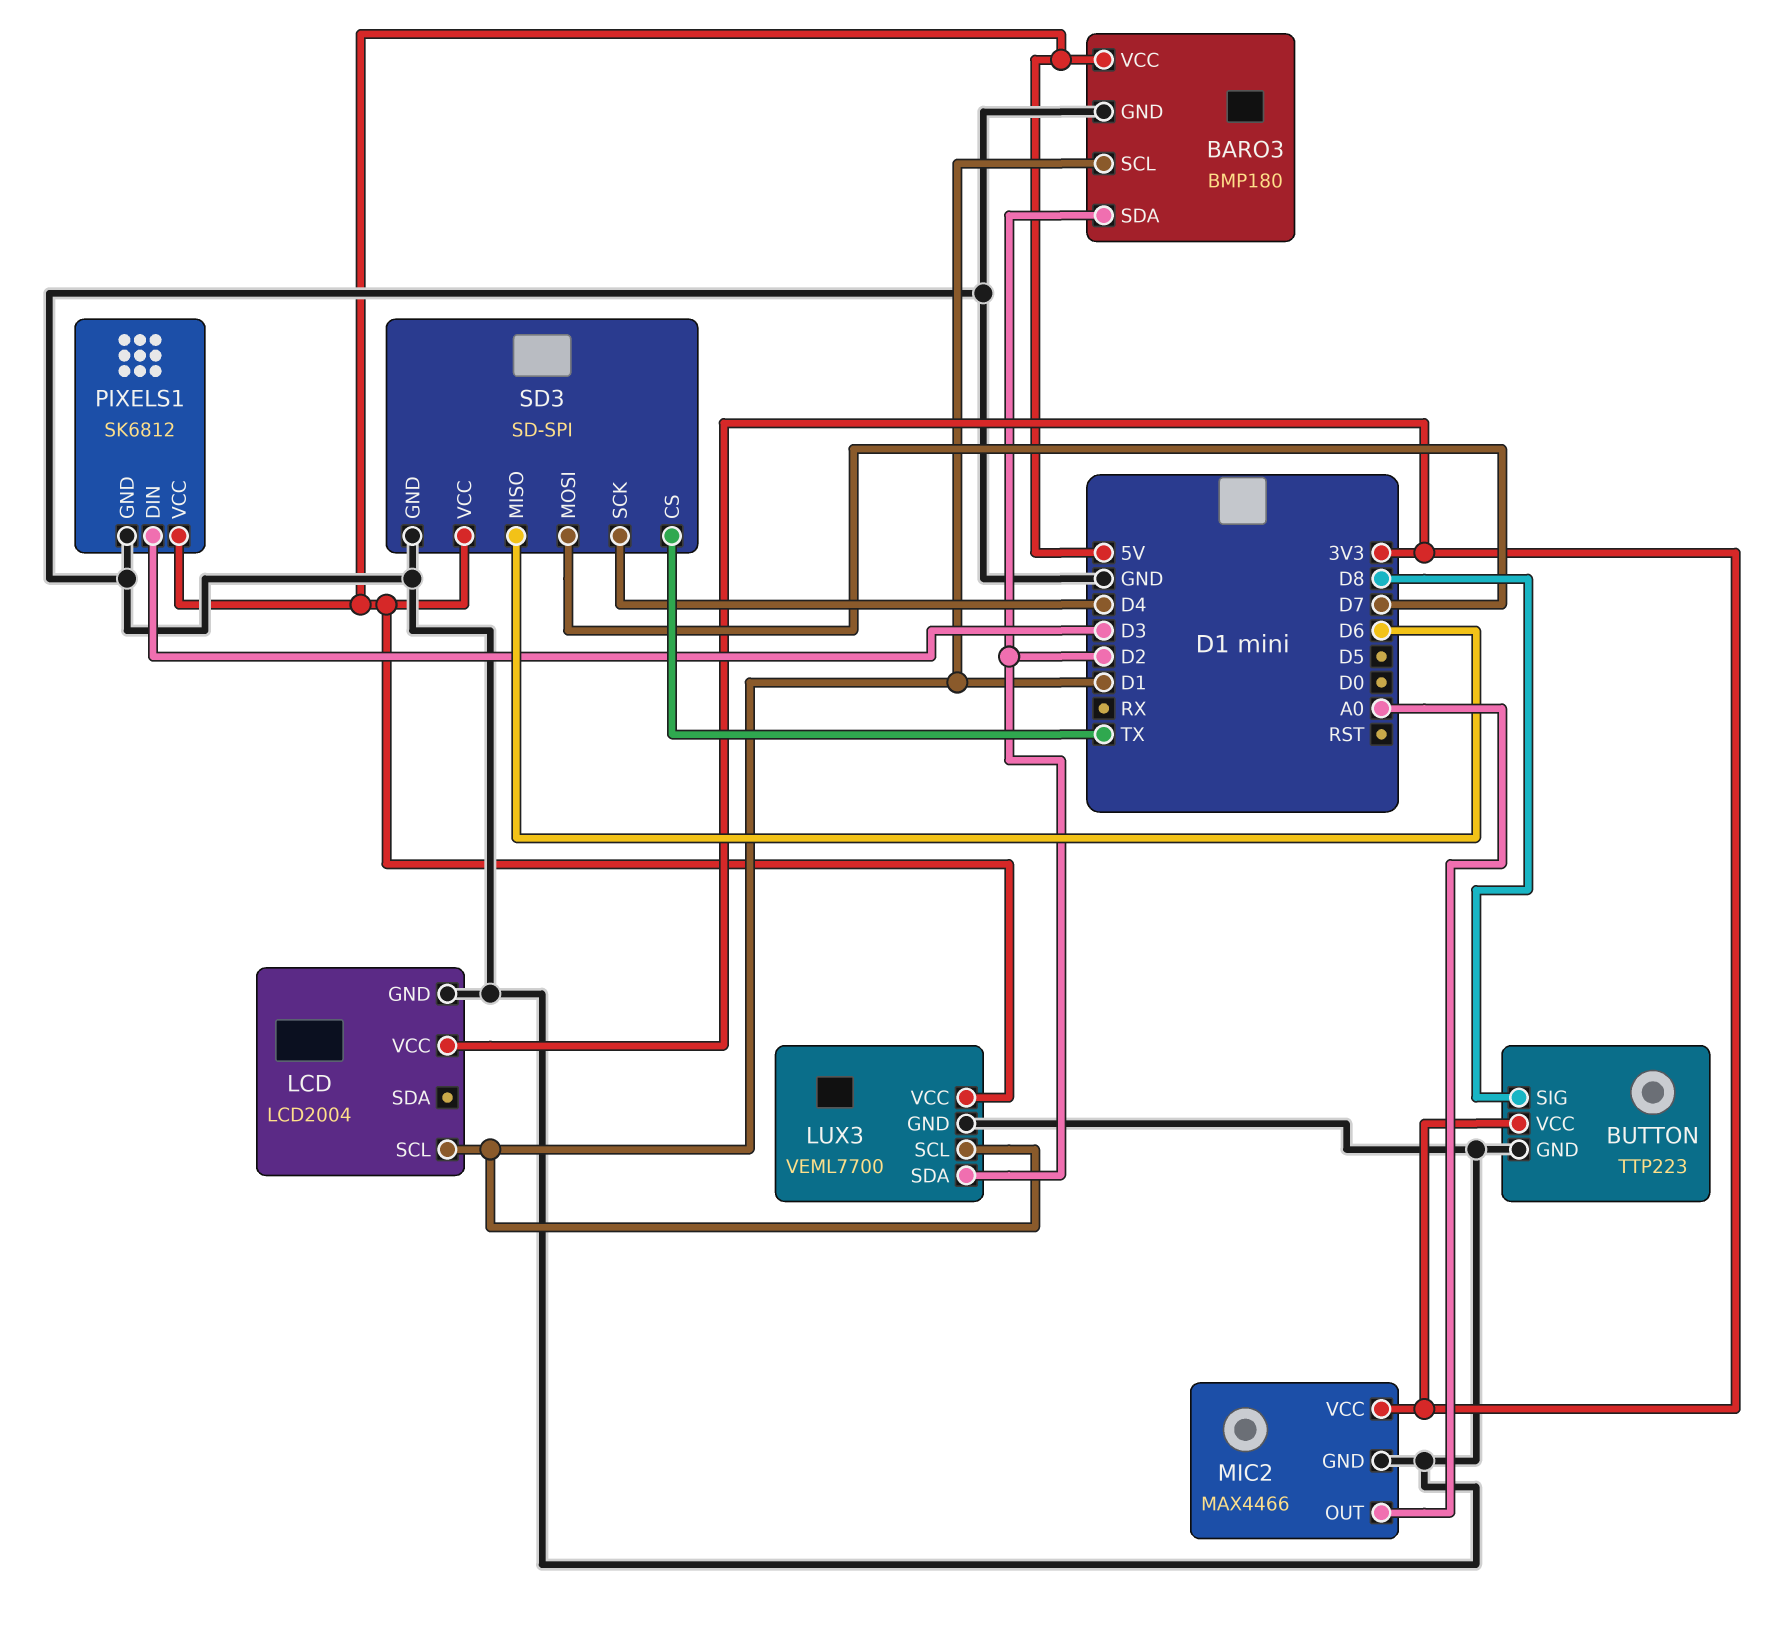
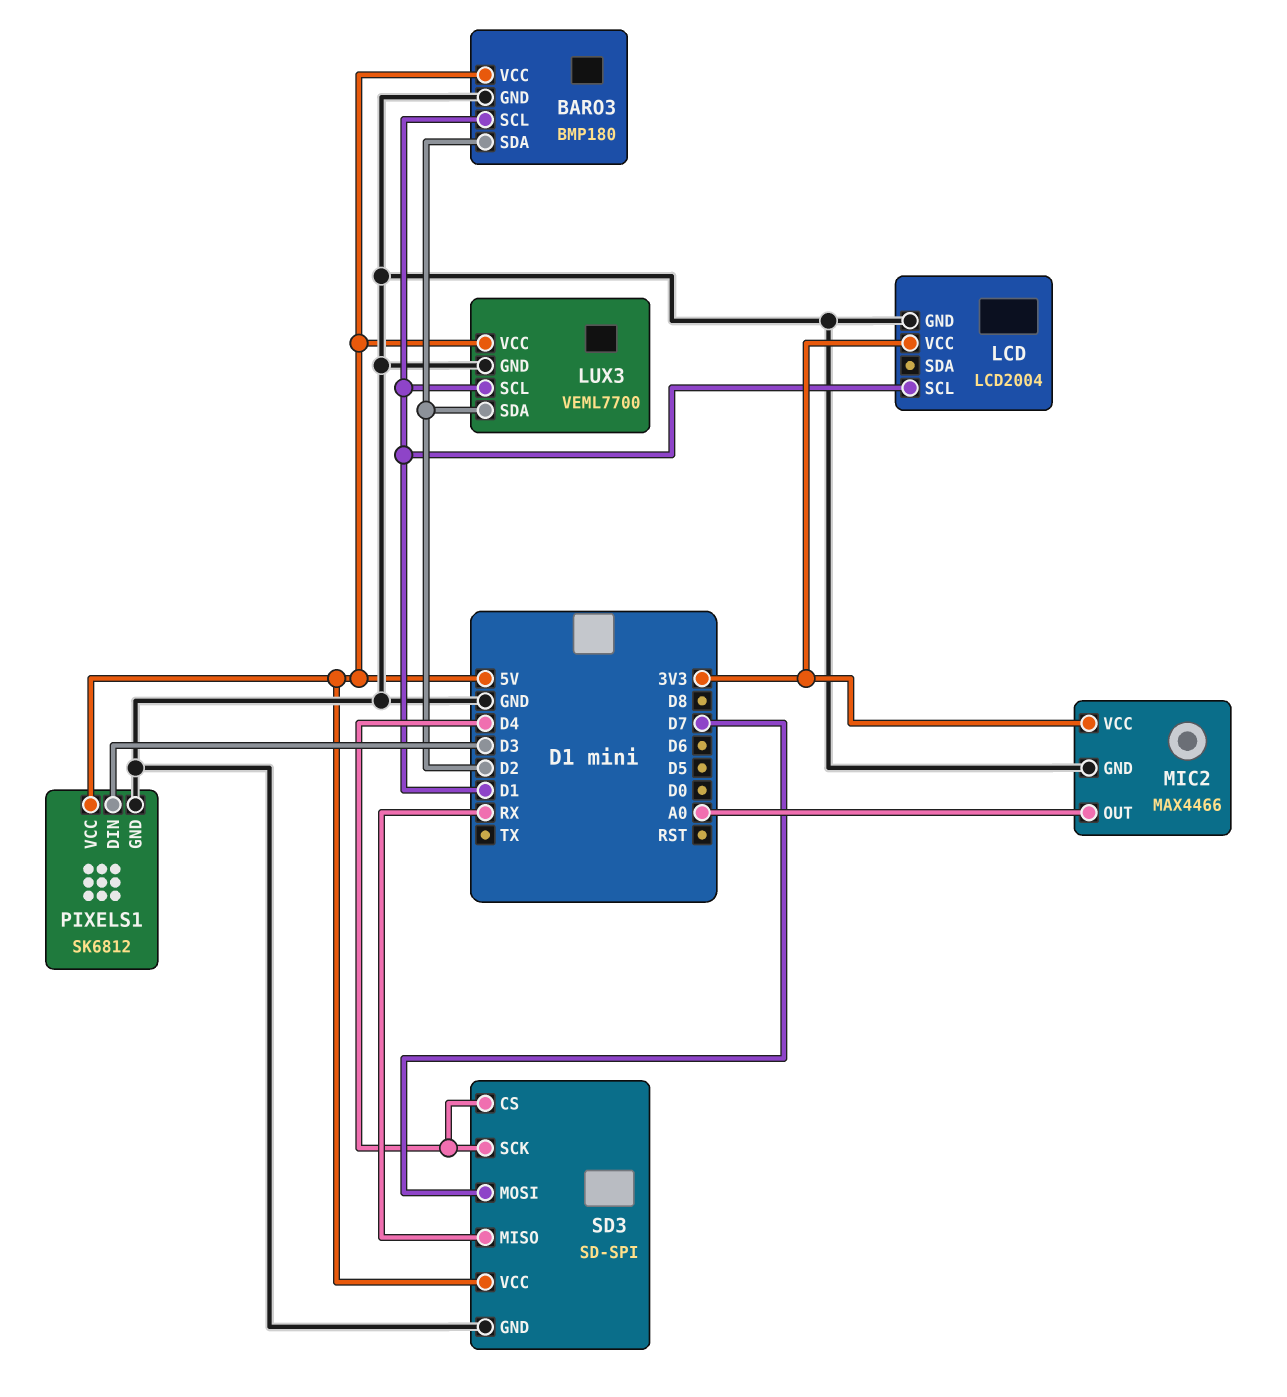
BUTTON: TTP223 -> none
BUTTON pin GND: GND -> none
BUTTON pin SIG: D8 -> none
BUTTON pin VCC: 3V3 -> none
SD3 pin CS: TX -> D4
SD3 pin MISO: D6 -> RX

